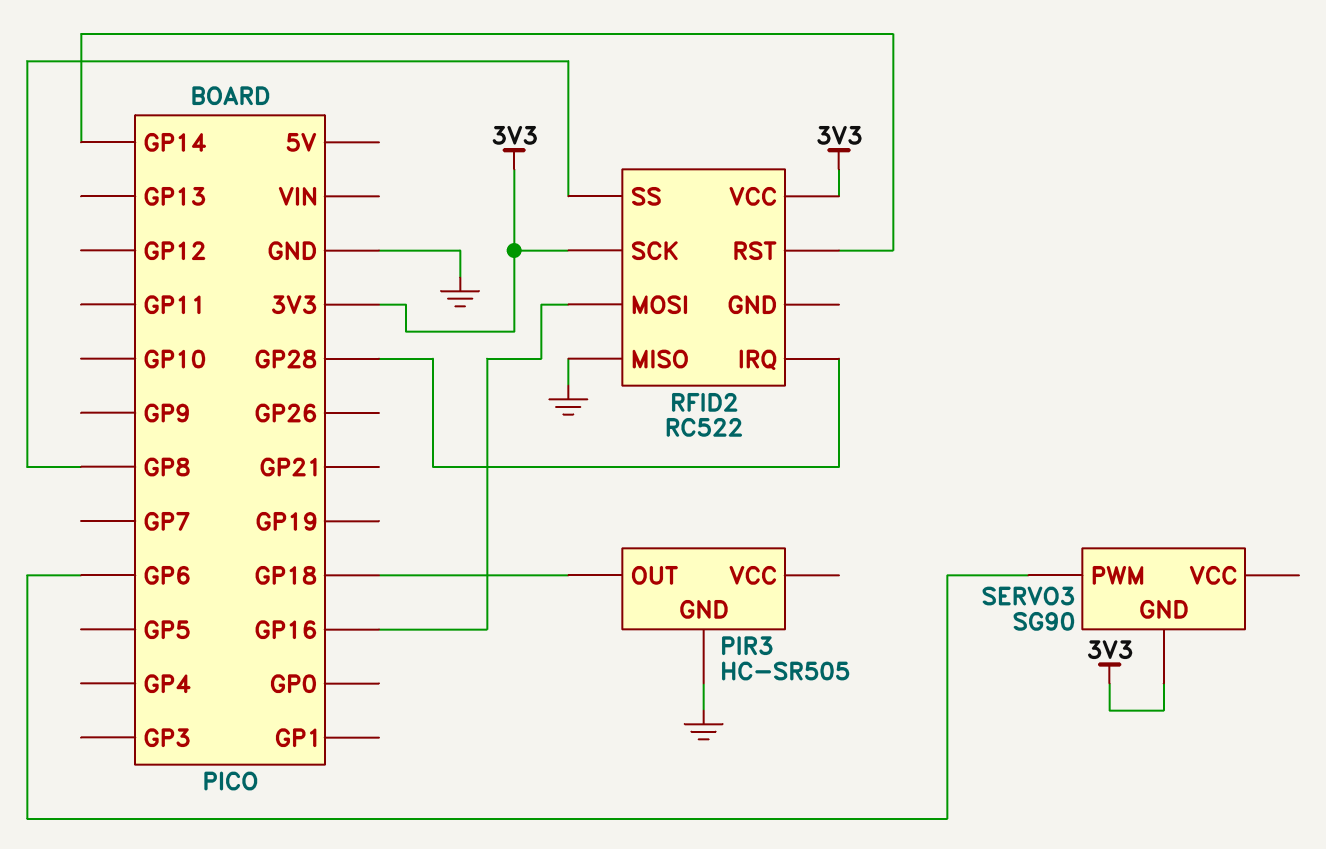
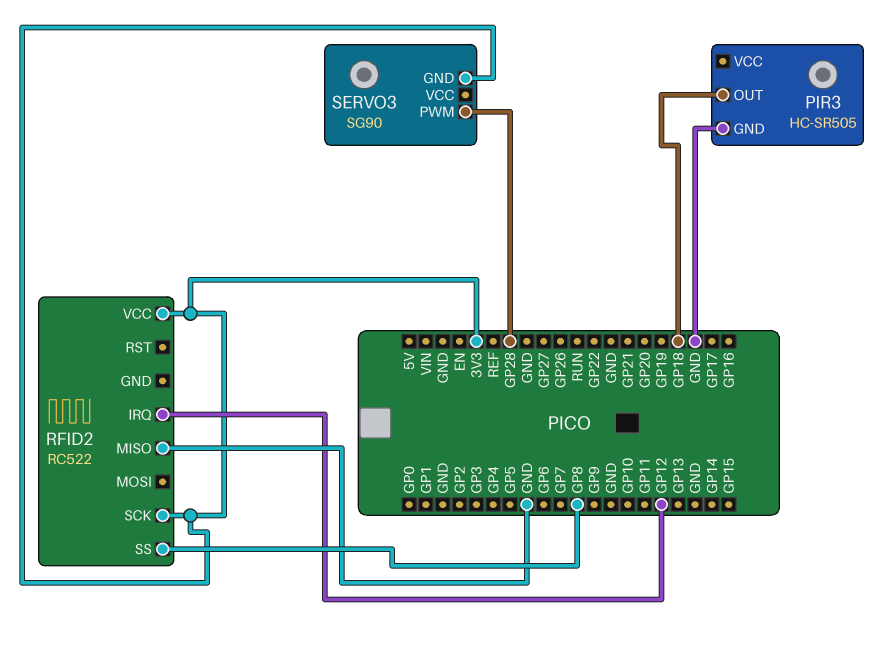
RFID2 pin IRQ: GP28 -> GP12
RFID2 pin MOSI: GP16 -> none
RFID2 pin RST: GP14 -> none
SERVO3 pin PWM: GP6 -> GP28

